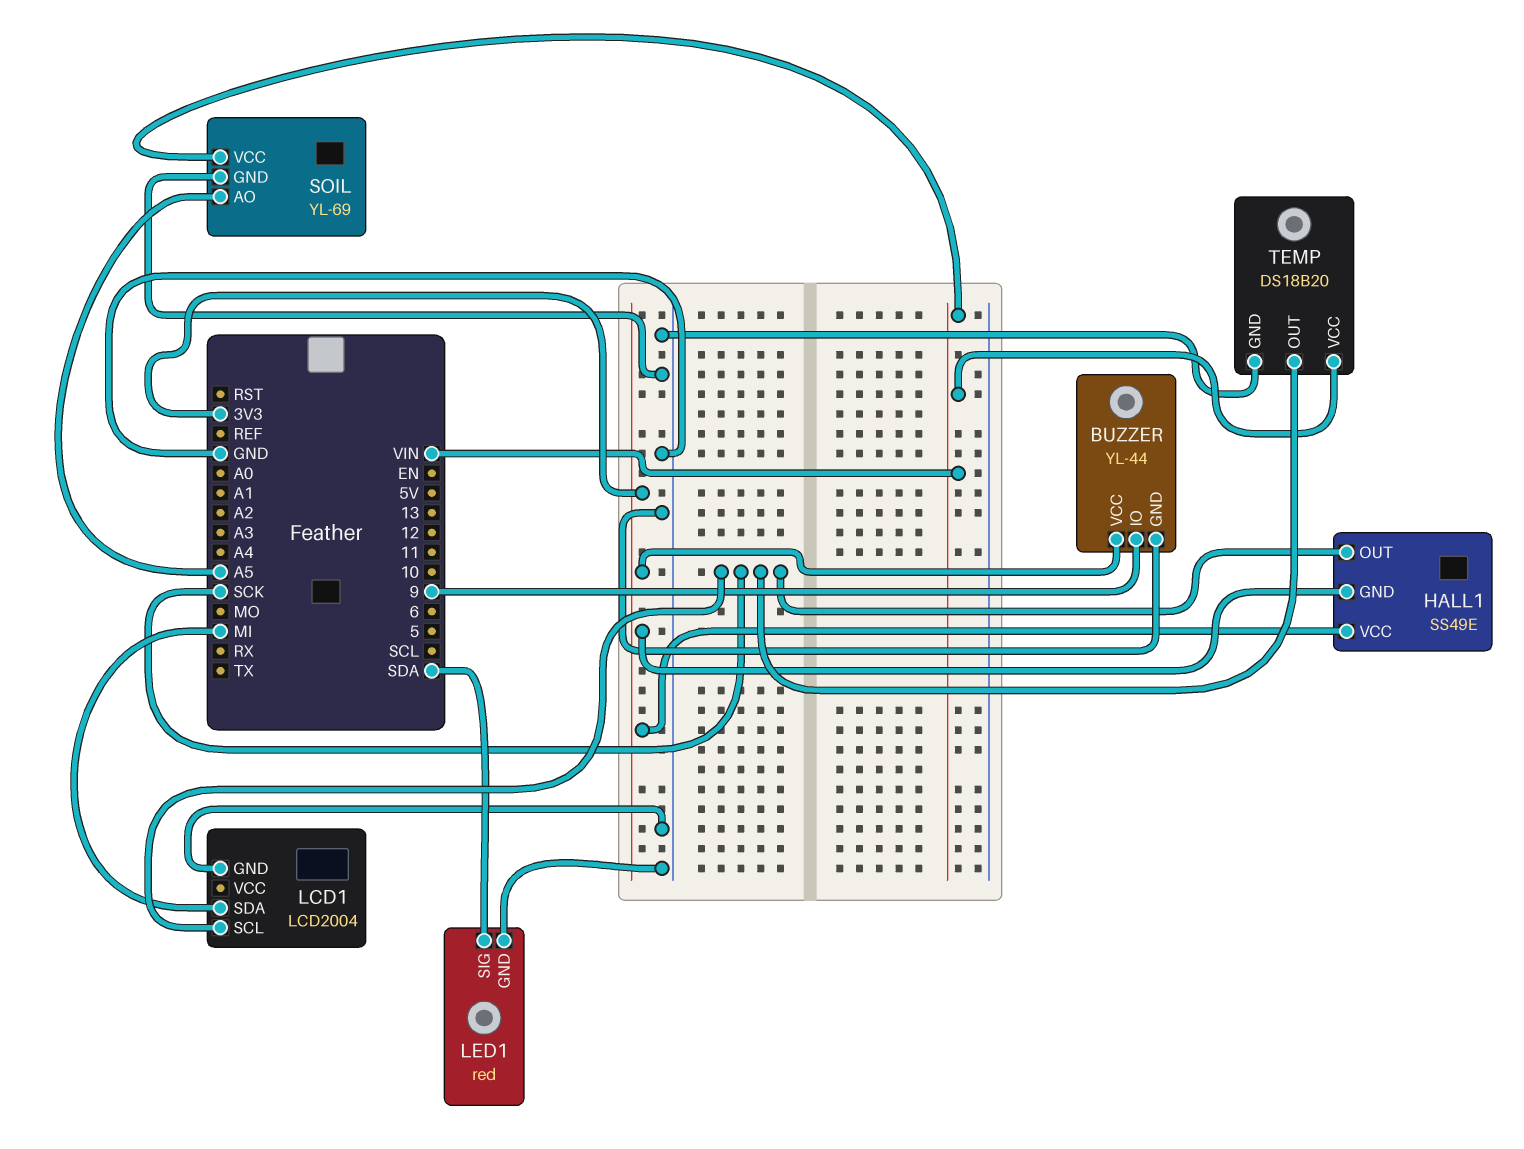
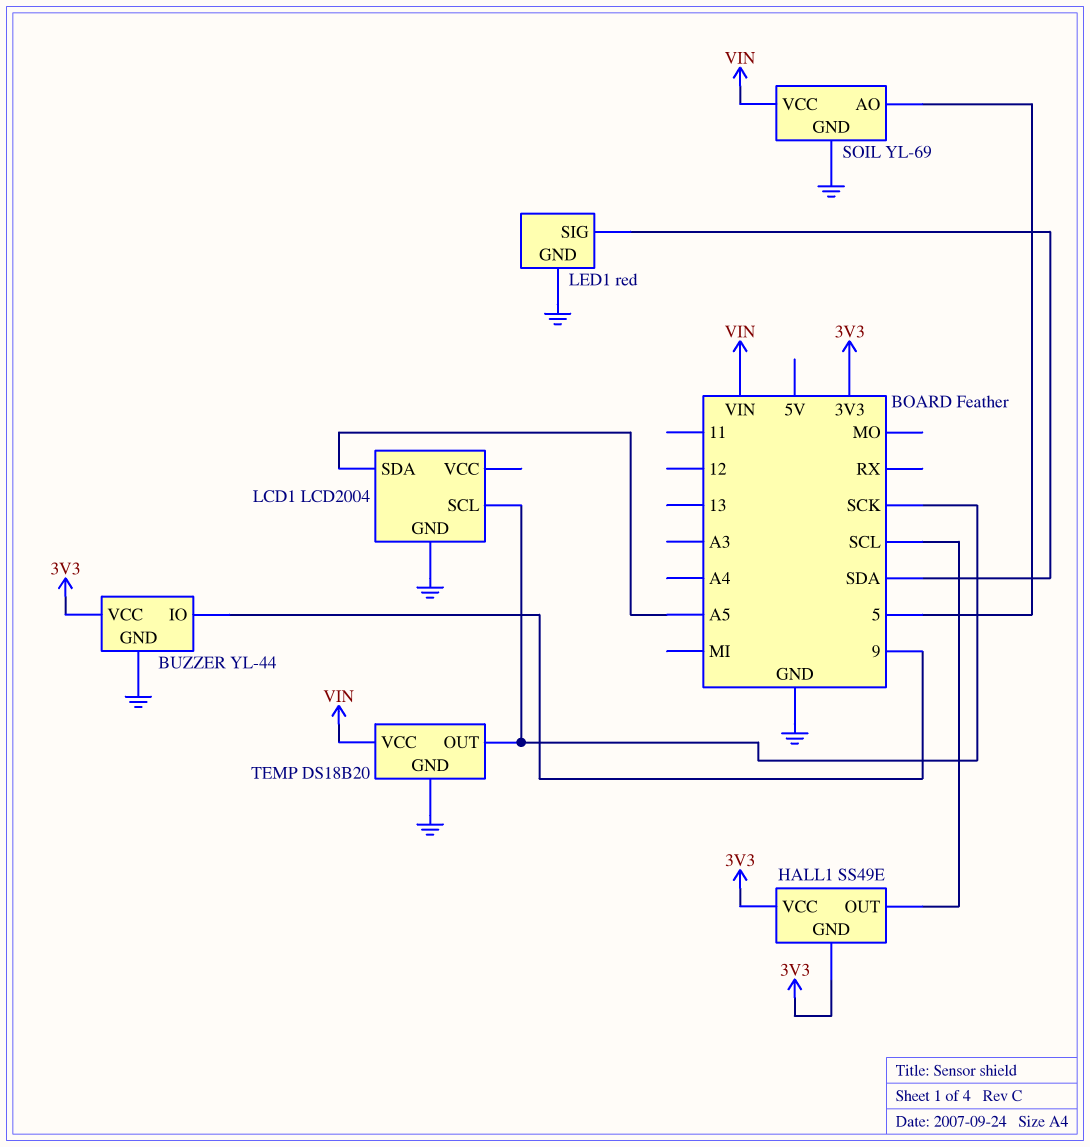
HALL1 pin OUT: SCK -> SCL
LCD1 pin SDA: MI -> A5
SOIL pin AO: A5 -> 5

